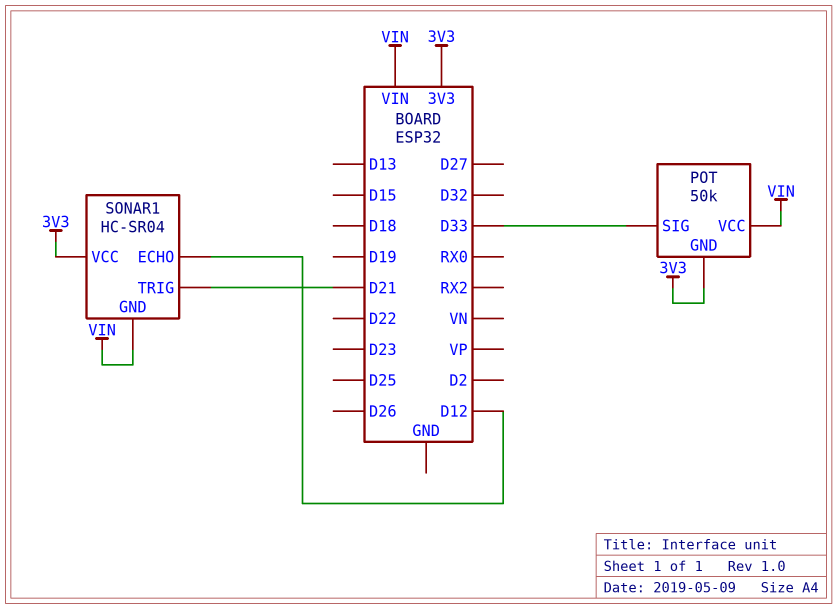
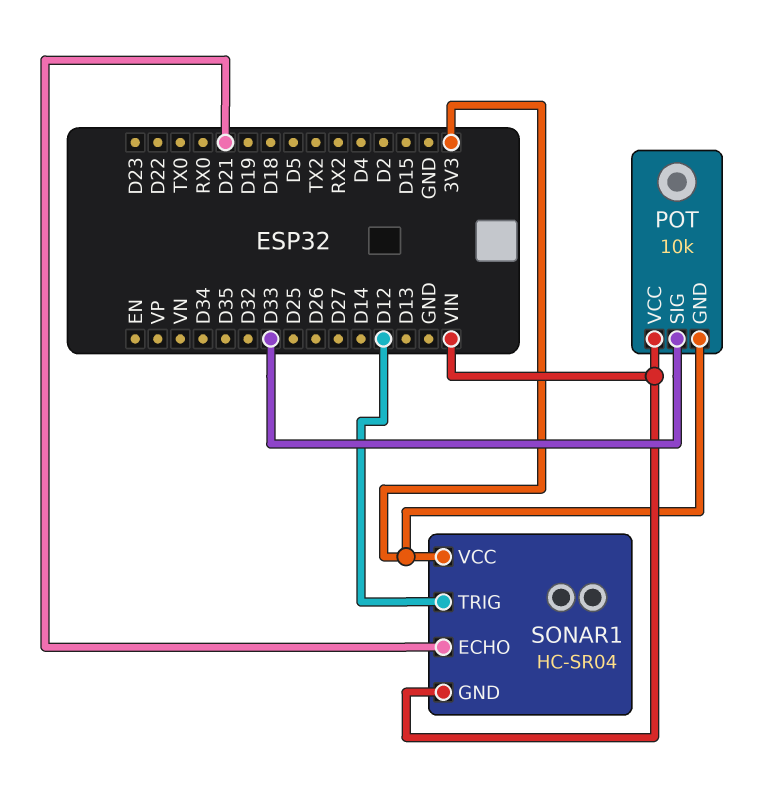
POT: 50k -> 10k
SONAR1 pin ECHO: D12 -> D21
SONAR1 pin TRIG: D21 -> D12

